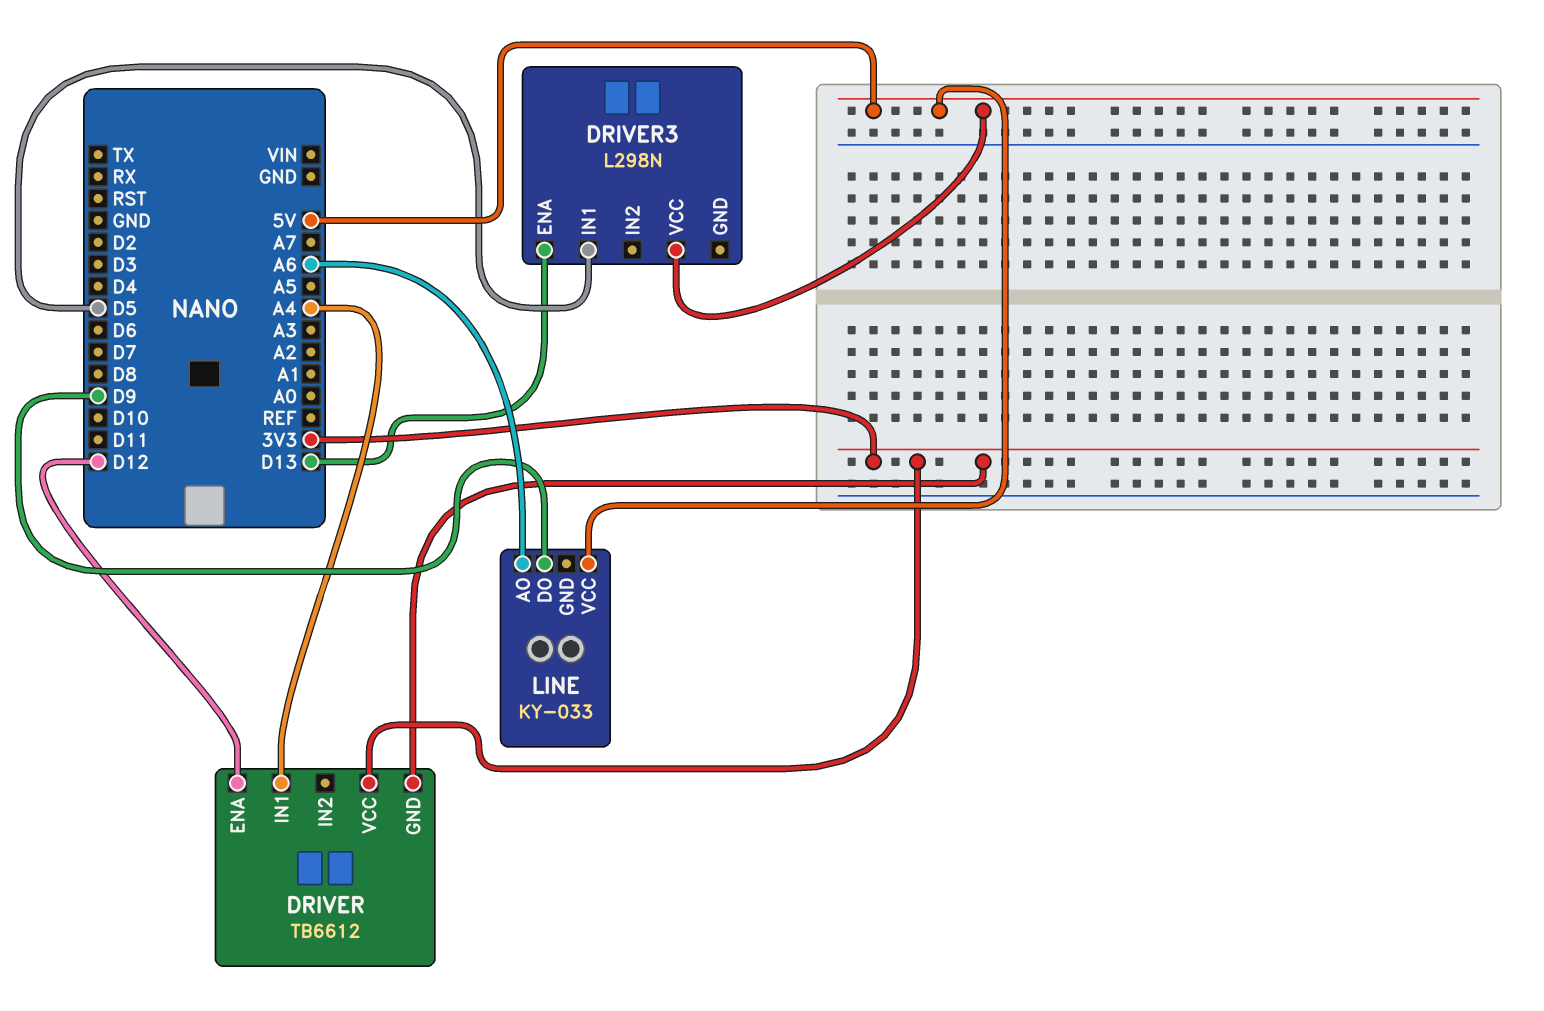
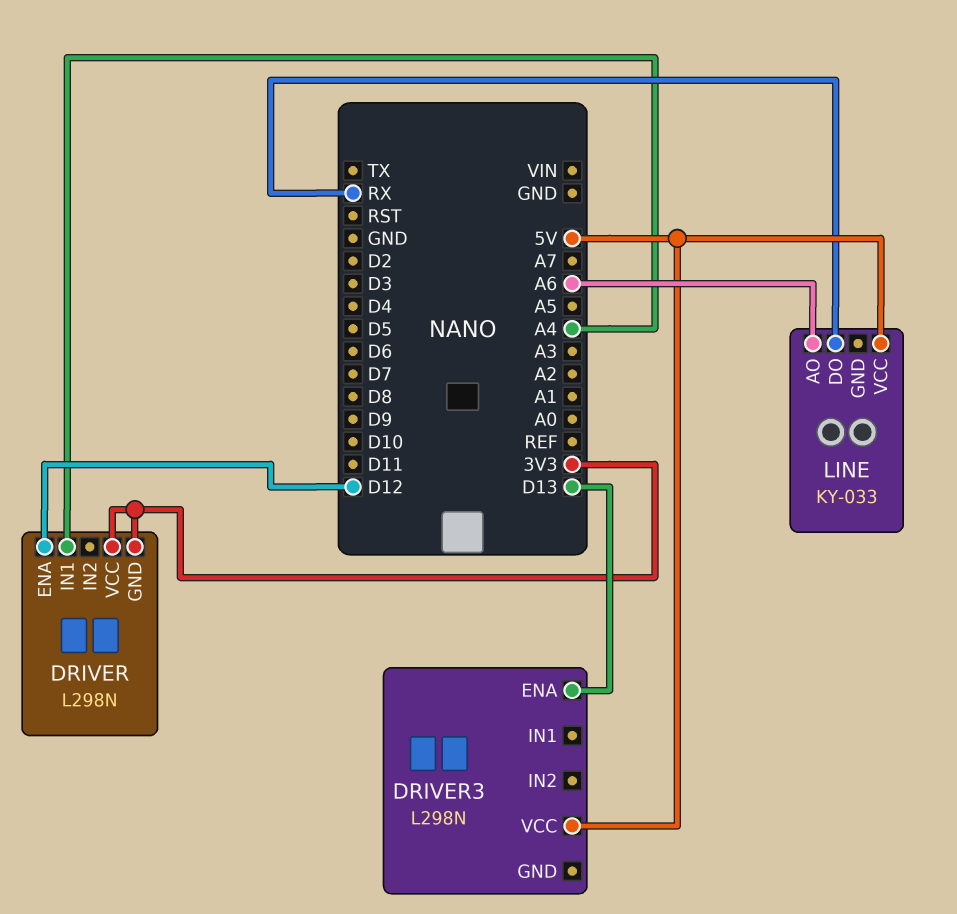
DRIVER: TB6612 -> L298N
DRIVER3 pin IN1: D5 -> none
LINE pin DO: D9 -> RX

